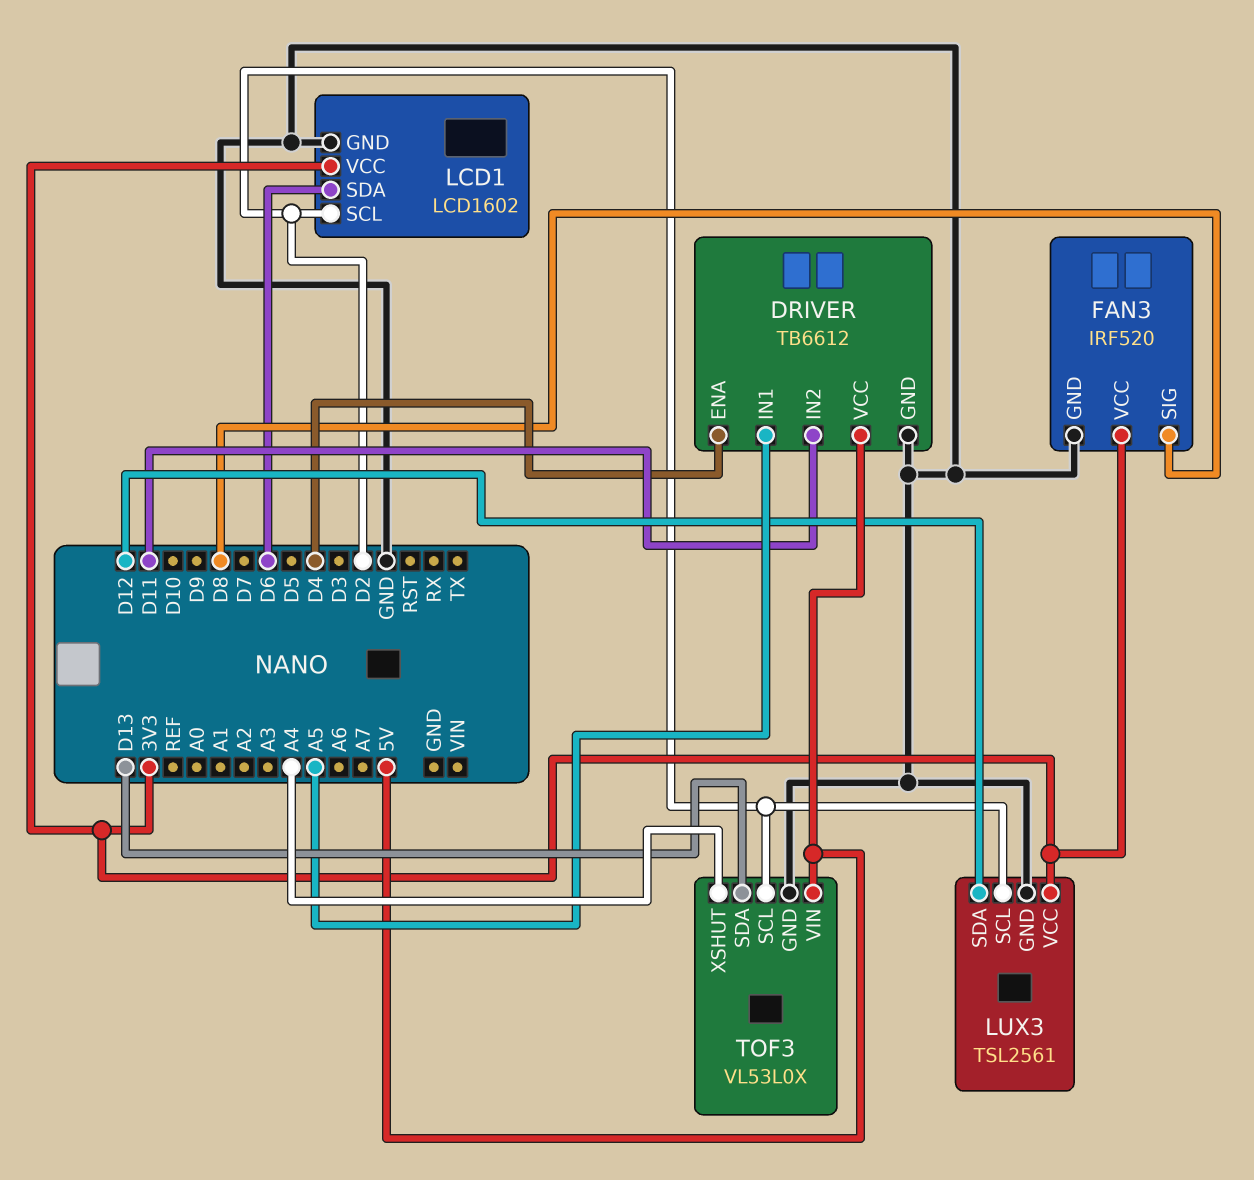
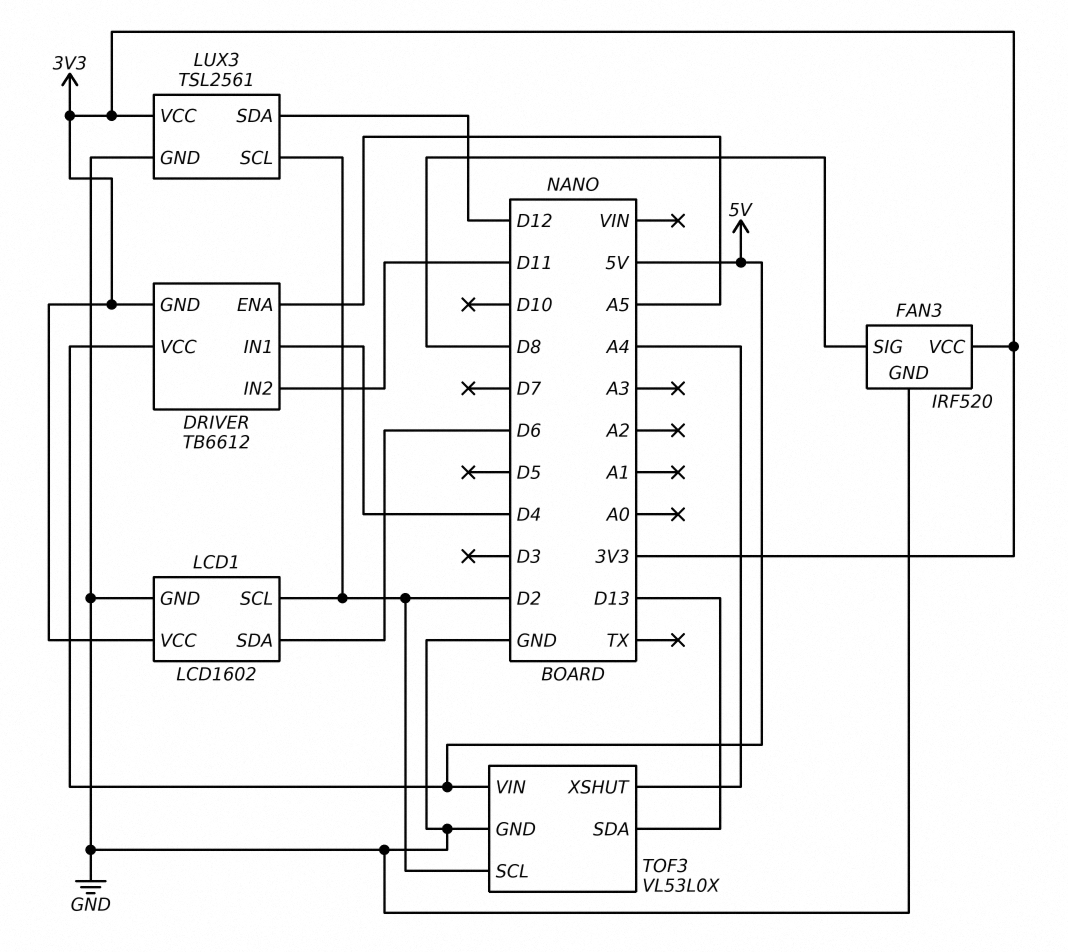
DRIVER pin ENA: D4 -> A5
DRIVER pin GND: GND -> 3V3
DRIVER pin IN1: A5 -> D4

